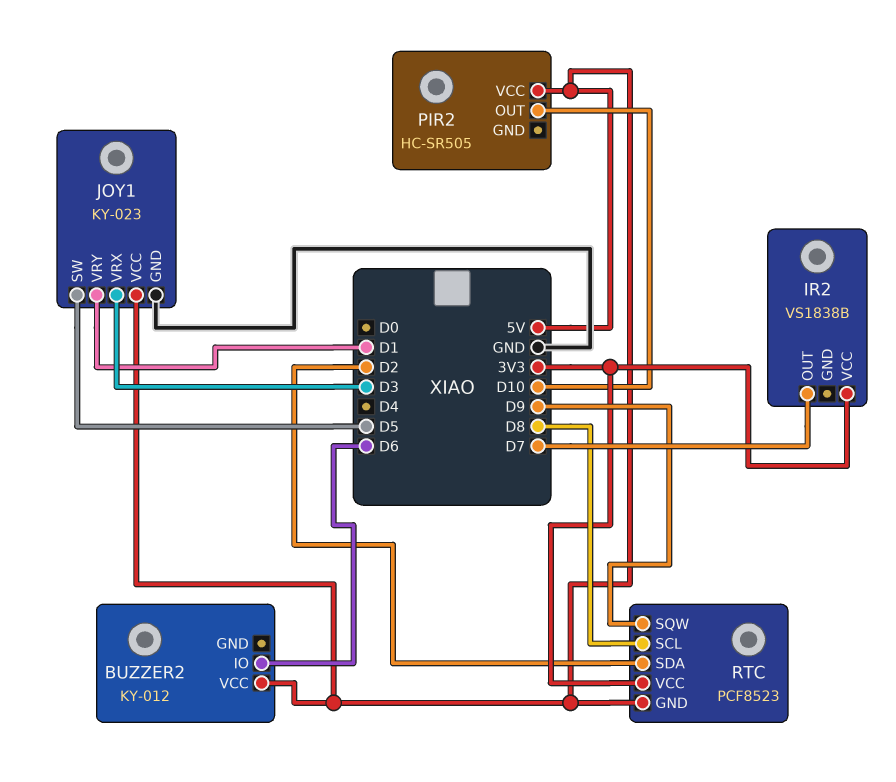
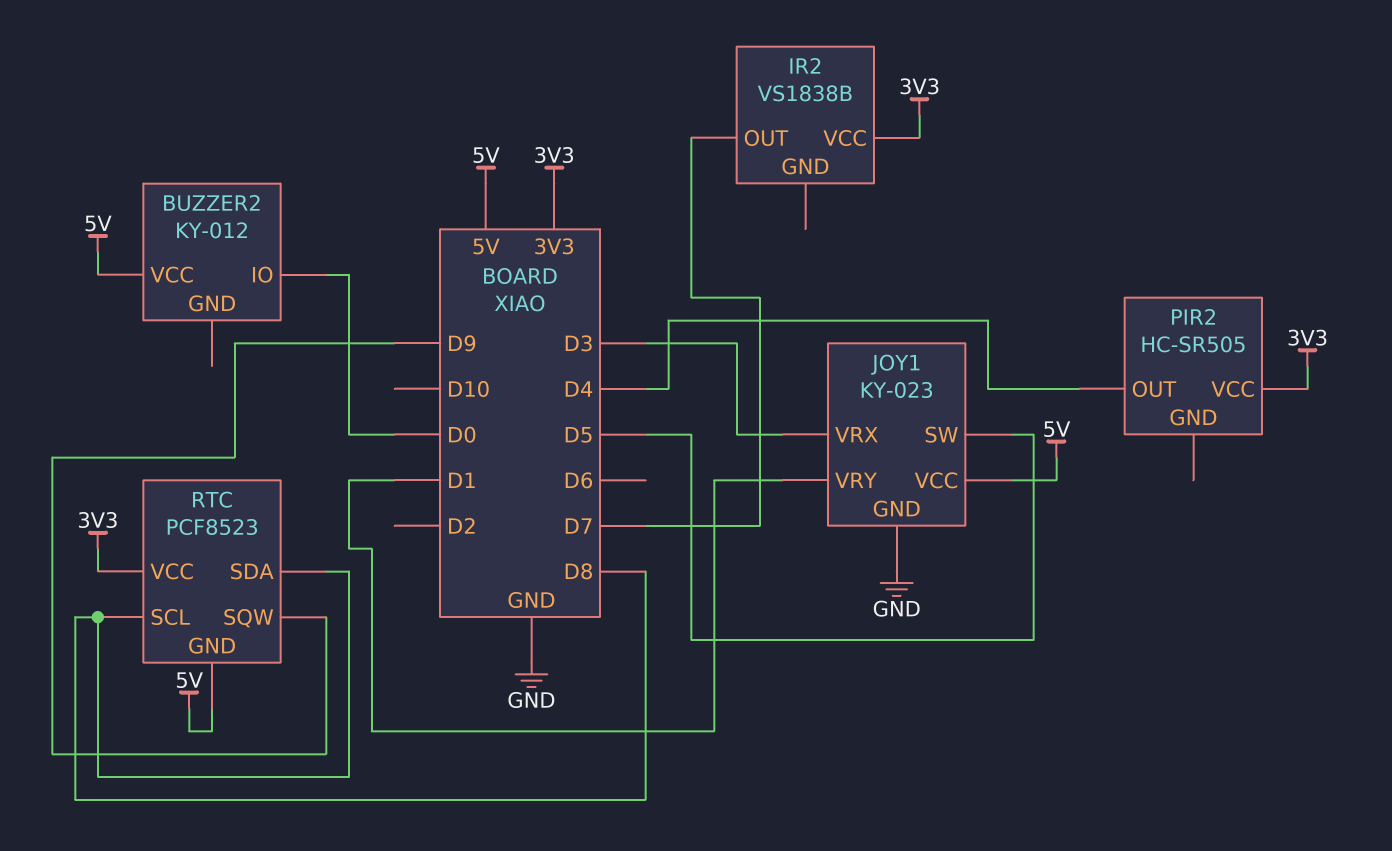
BUZZER2 pin IO: D6 -> D0
PIR2 pin OUT: D10 -> D4
PIR2 pin VCC: 5V -> 3V3
RTC pin SDA: D2 -> D8

